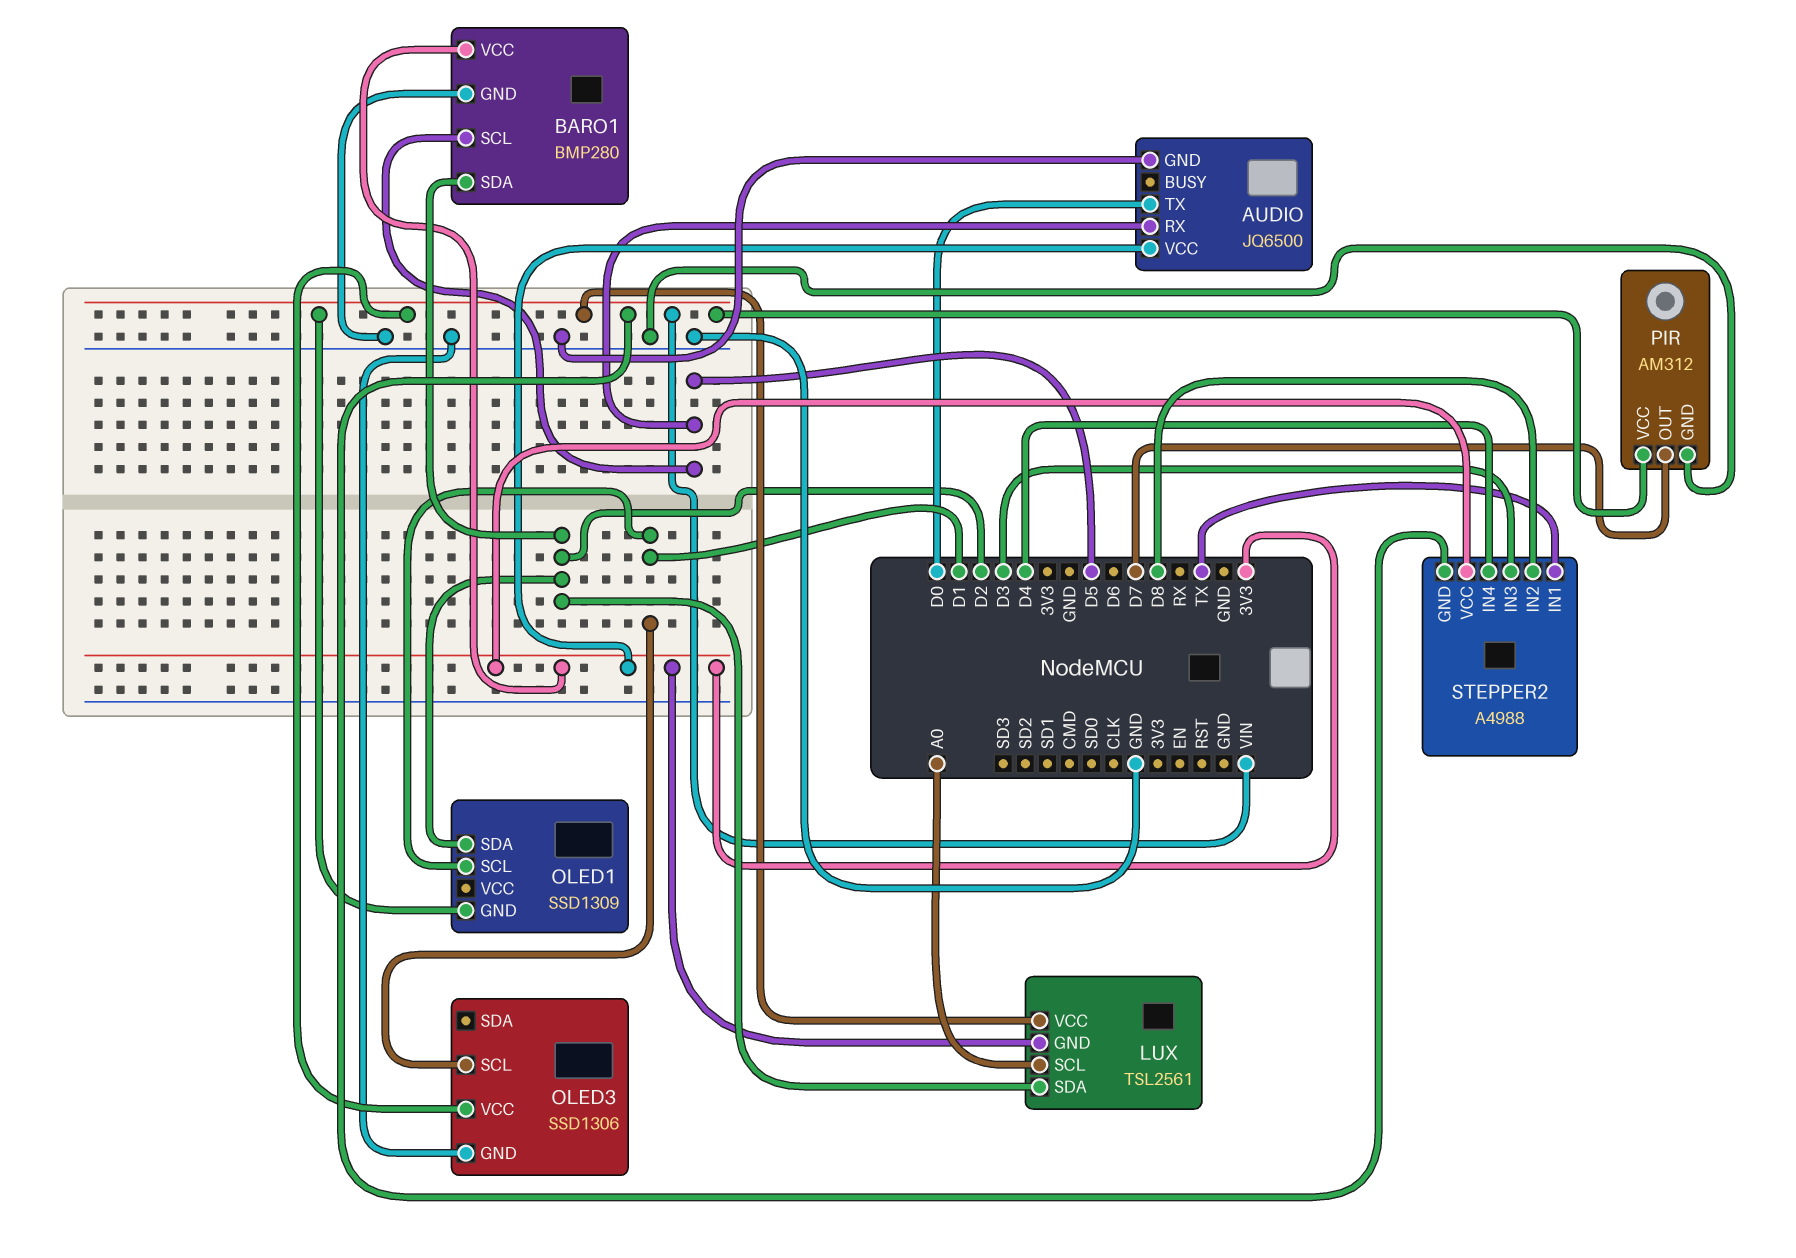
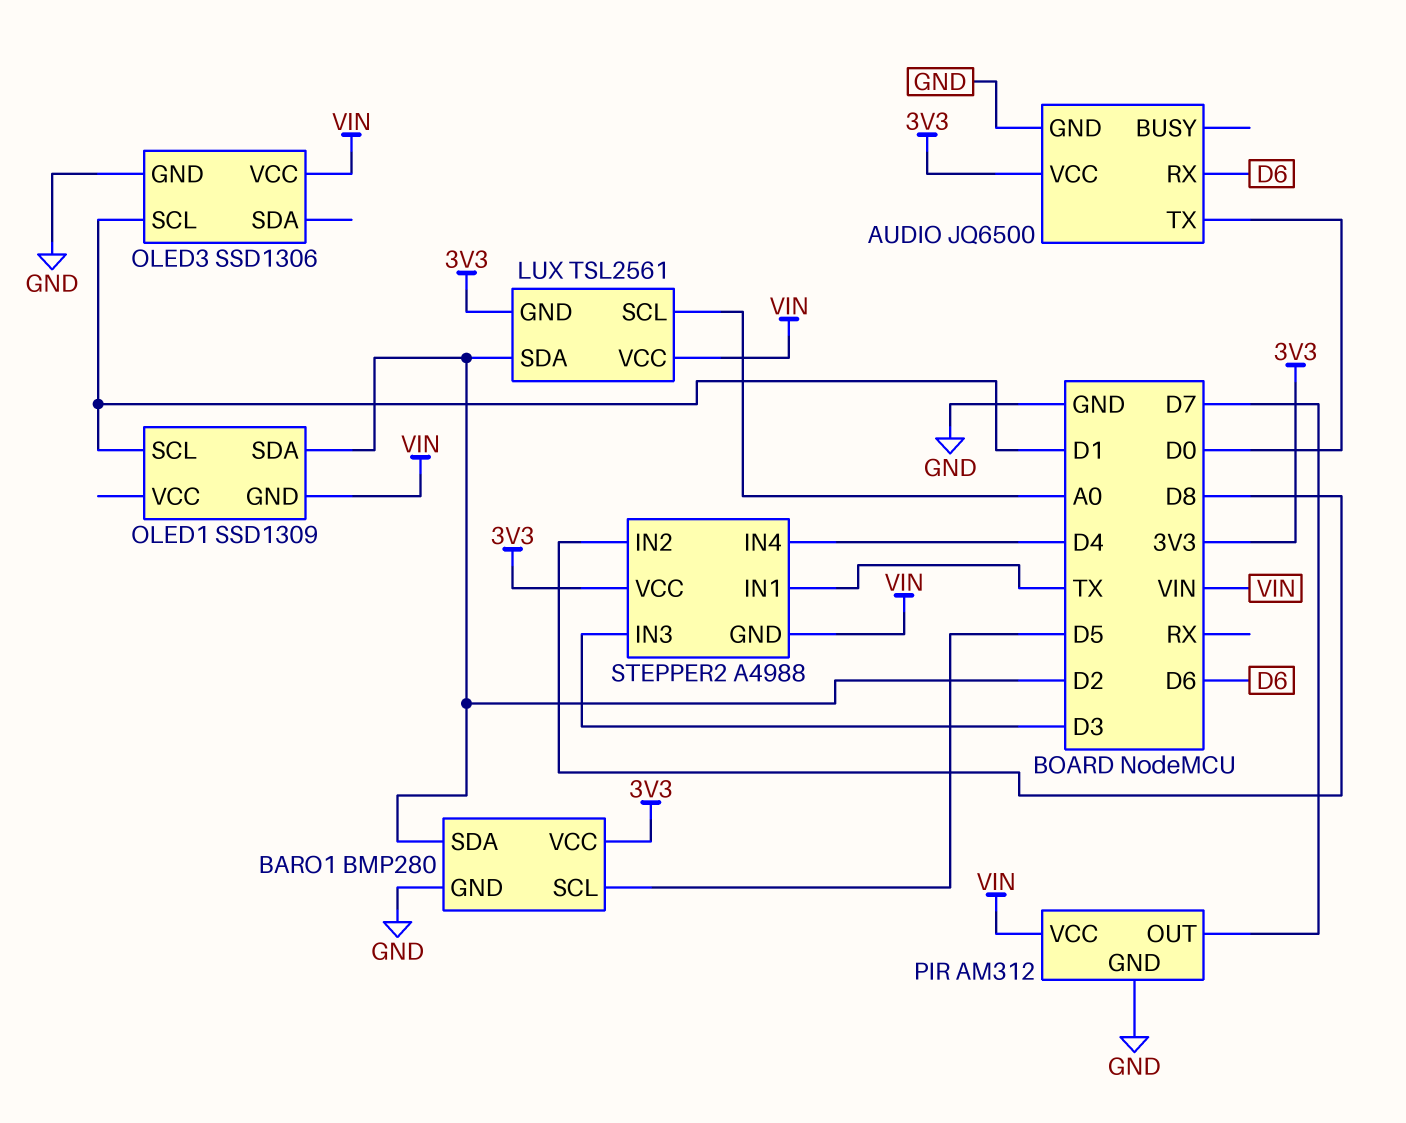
AUDIO pin RX: D5 -> D6

